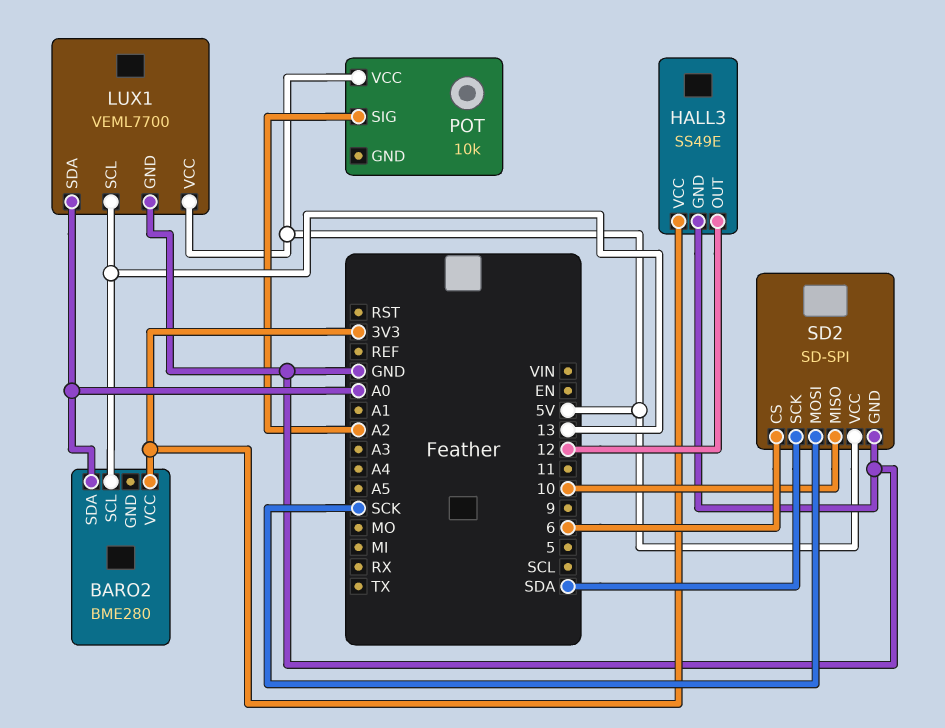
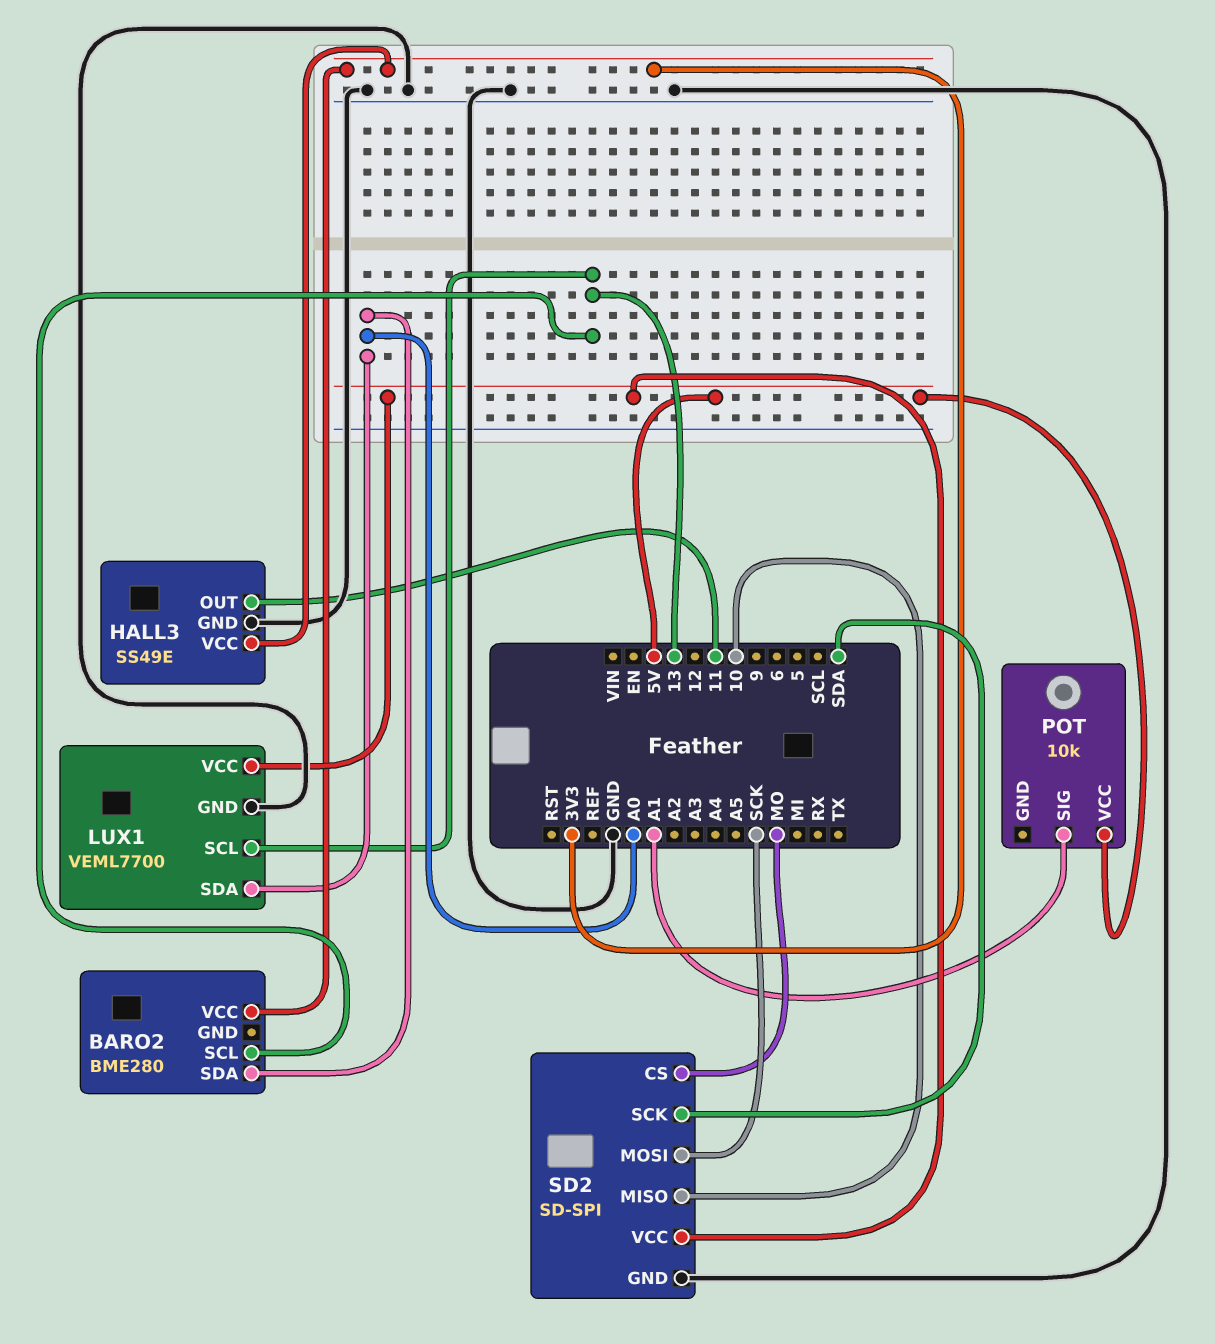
HALL3 pin OUT: 12 -> 11
POT pin SIG: A2 -> A1
SD2 pin CS: 6 -> MO

